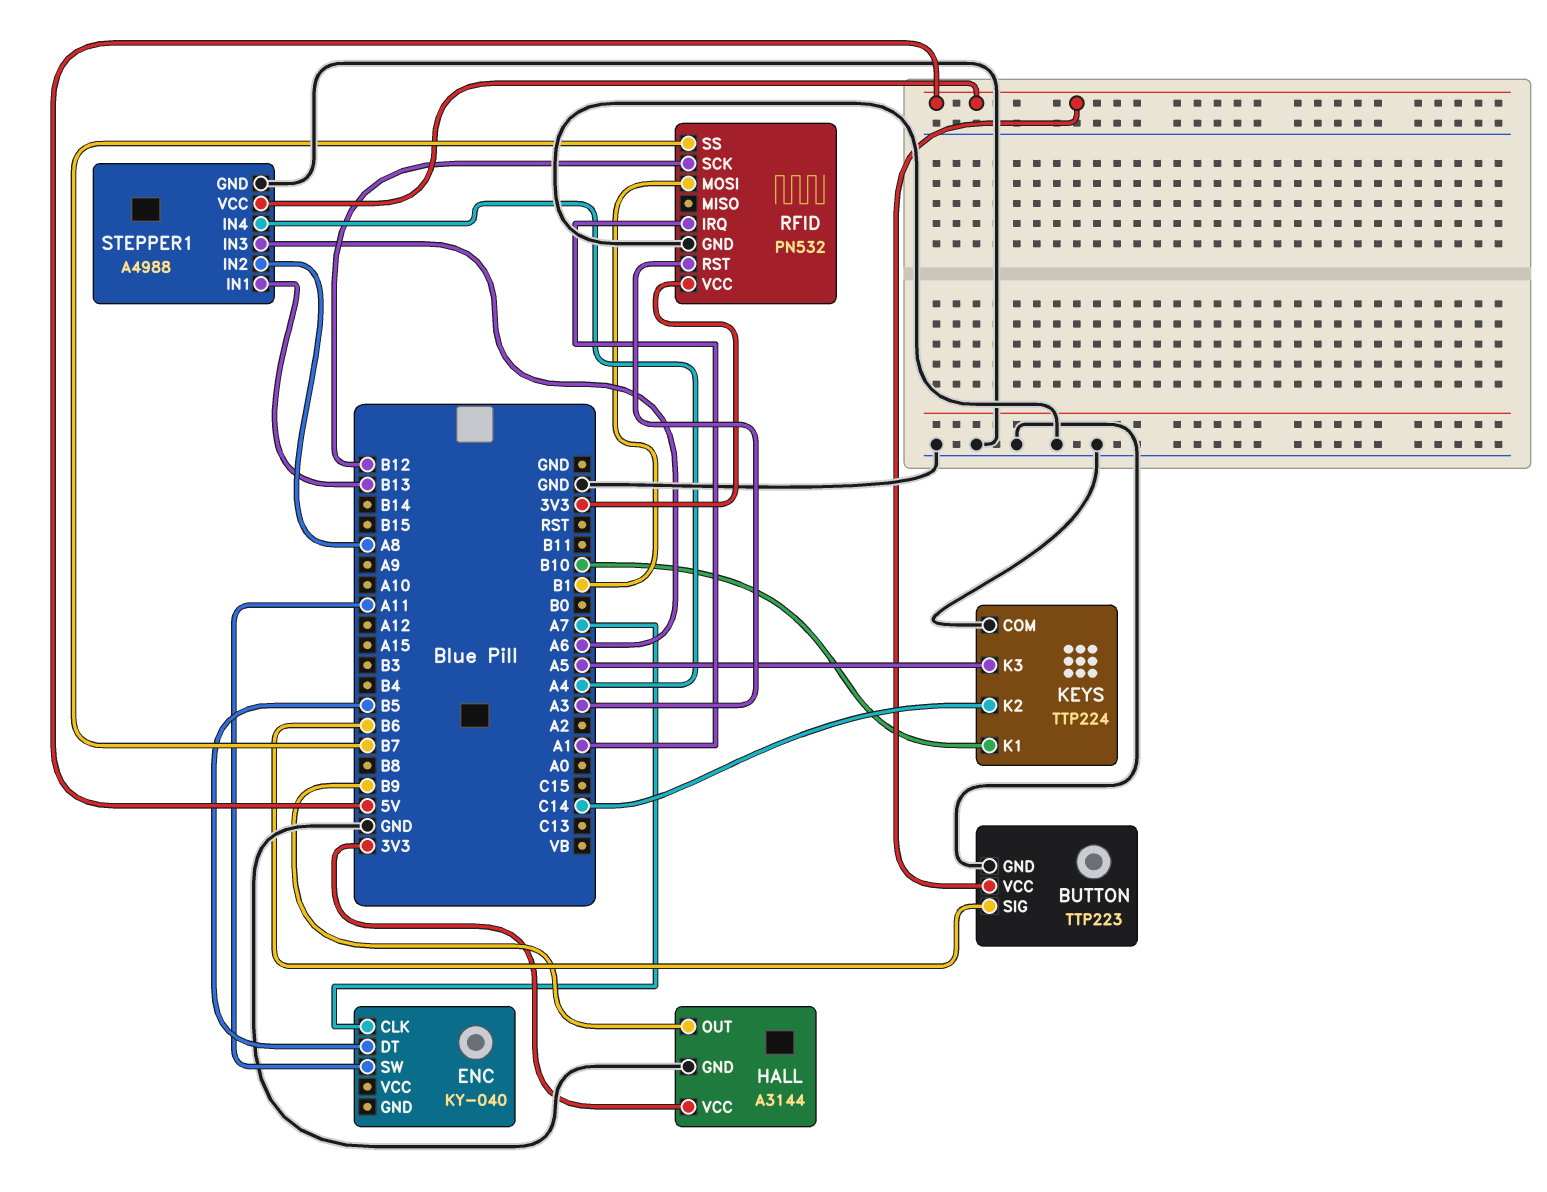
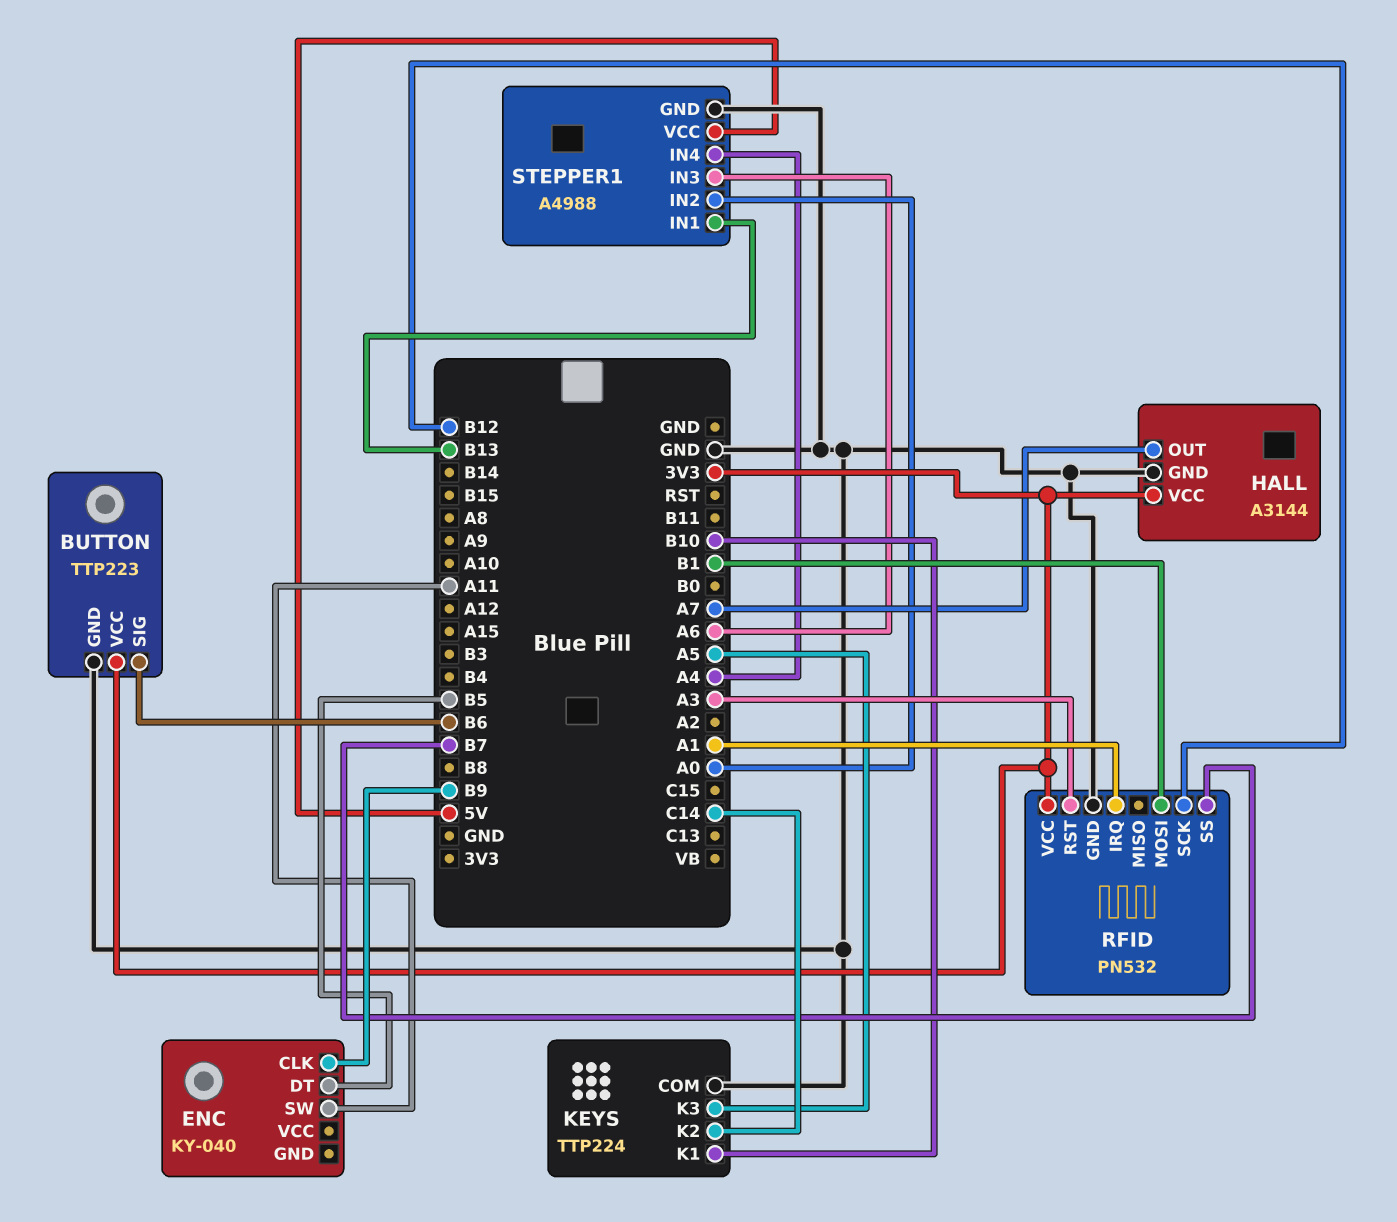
BUTTON pin VCC: 5V -> 3V3
ENC pin CLK: A7 -> B9
HALL pin OUT: B9 -> A7
STEPPER1 pin IN2: A8 -> A0

